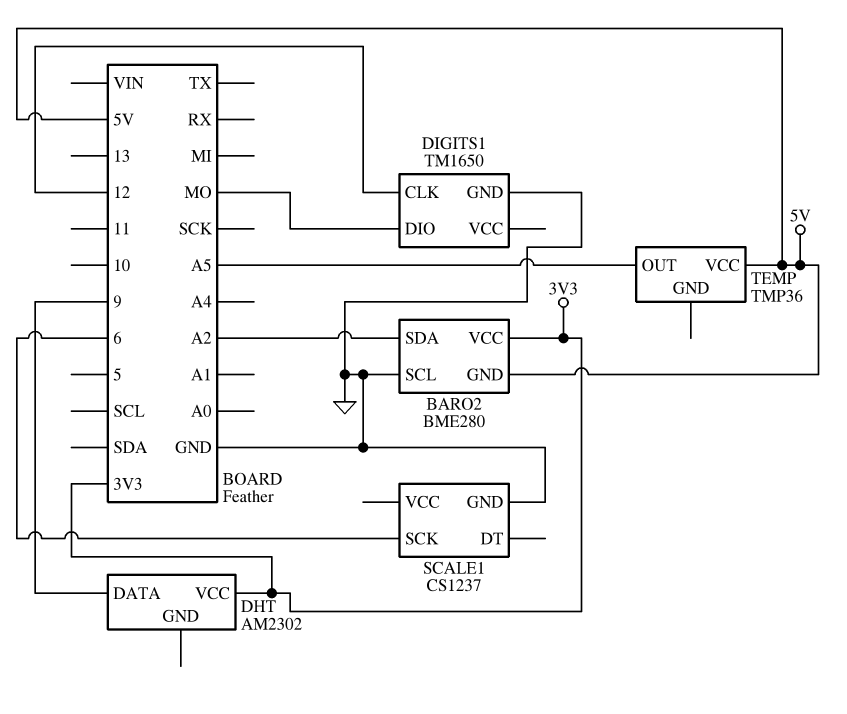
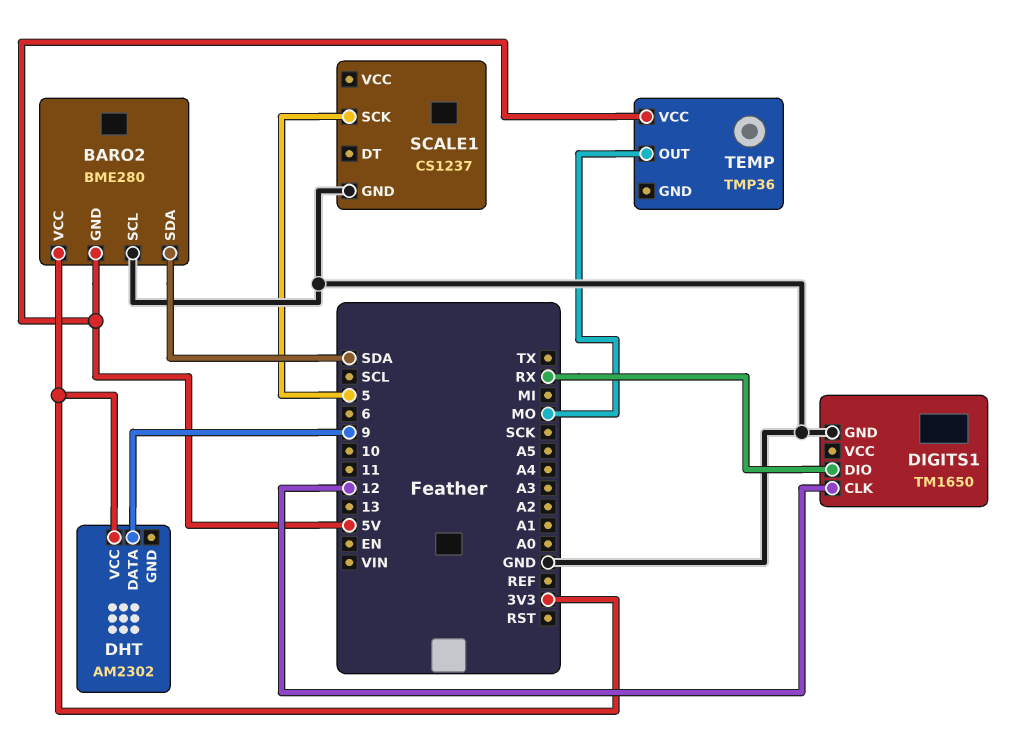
BARO2 pin SDA: A2 -> SDA
DIGITS1 pin DIO: MO -> RX
SCALE1 pin SCK: 6 -> 5
TEMP pin OUT: A5 -> MO

